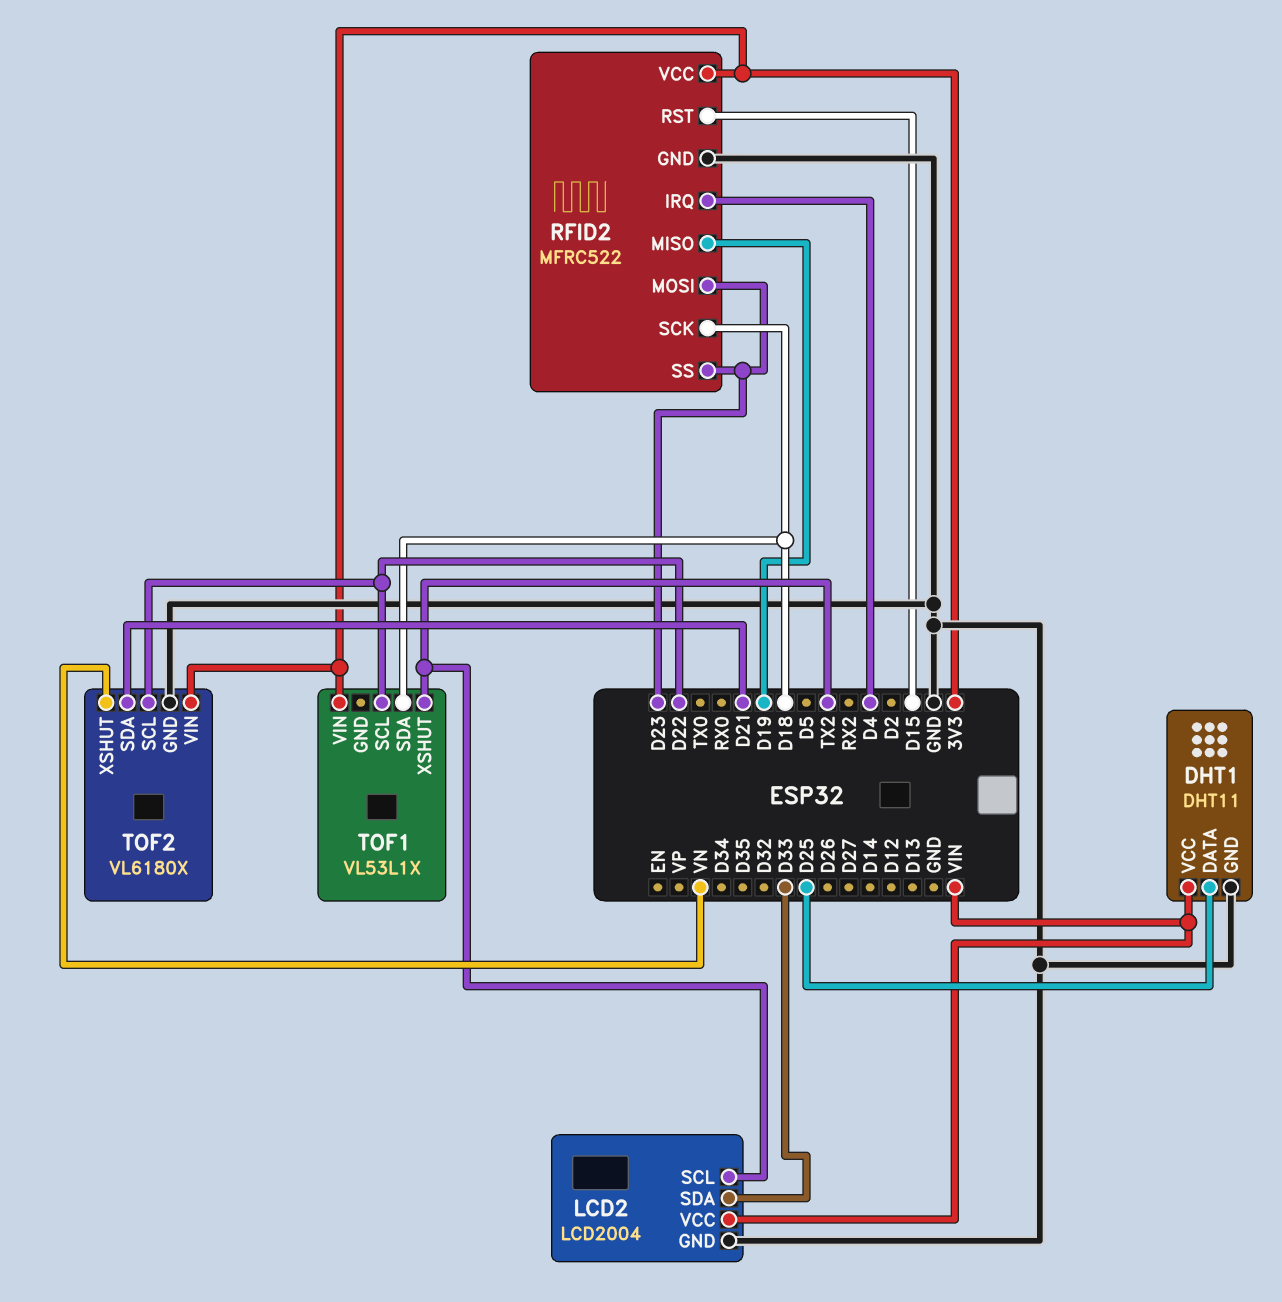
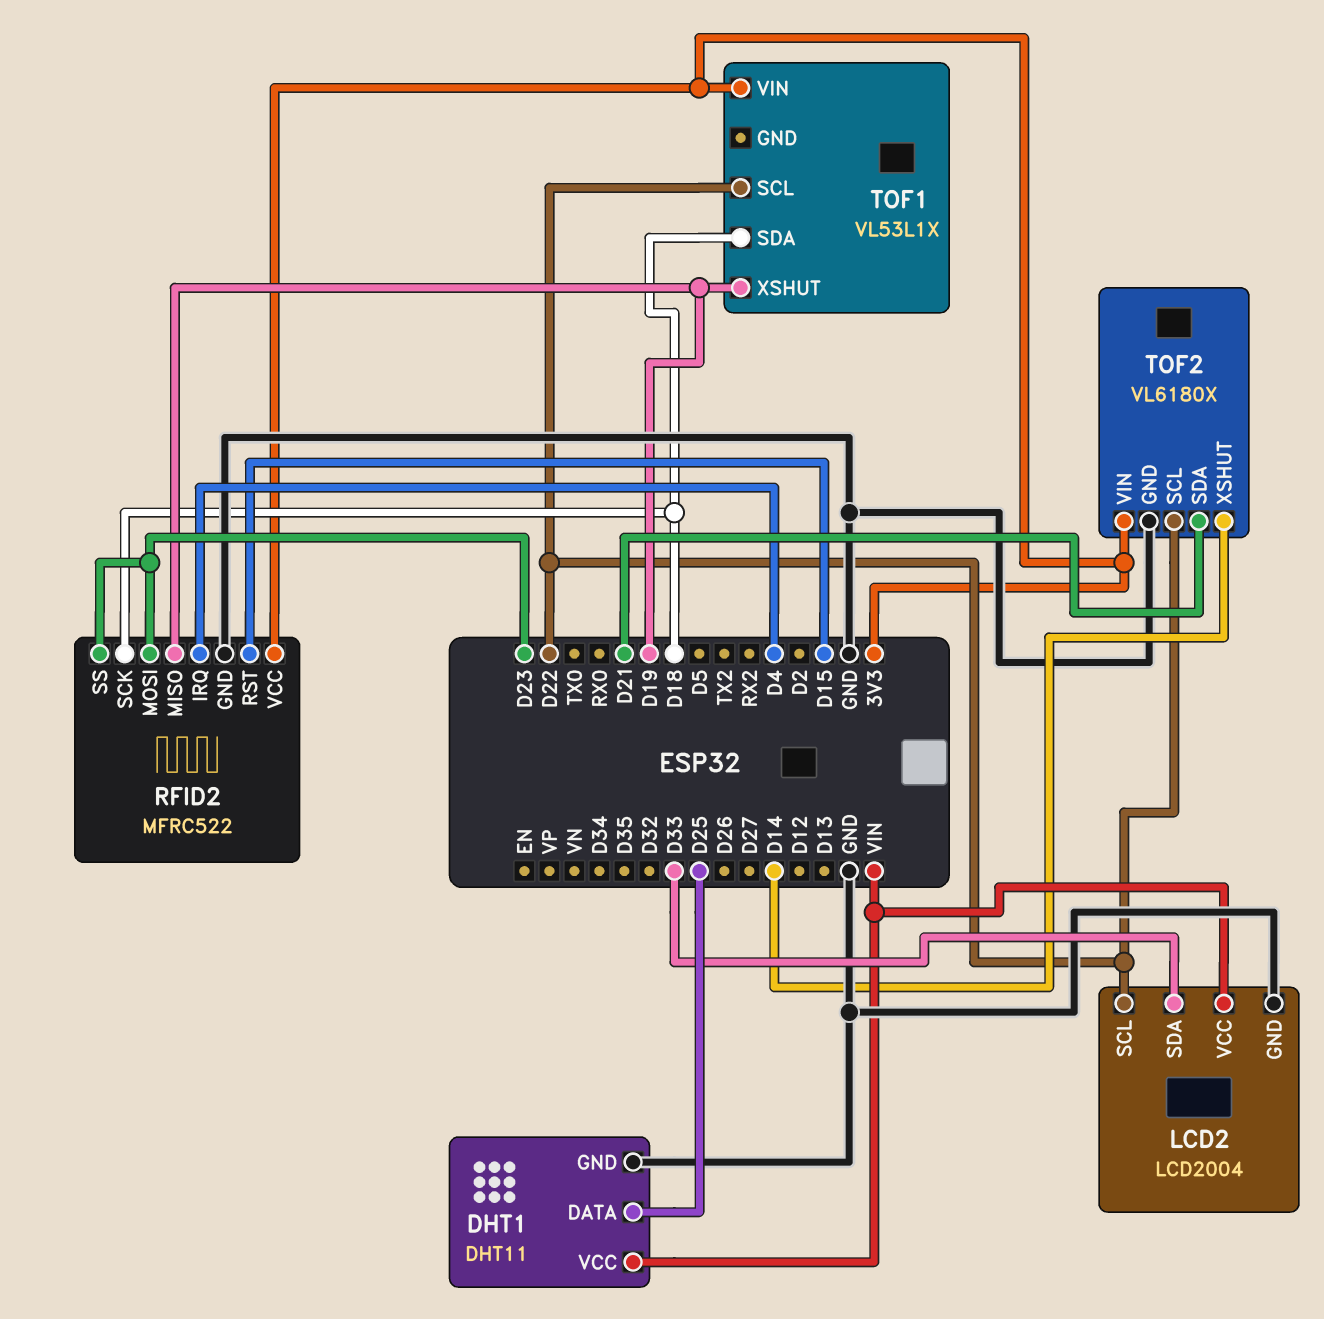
LCD2 pin SCL: TX2 -> D22
TOF1 pin XSHUT: TX2 -> D19
TOF2 pin XSHUT: VN -> D14

